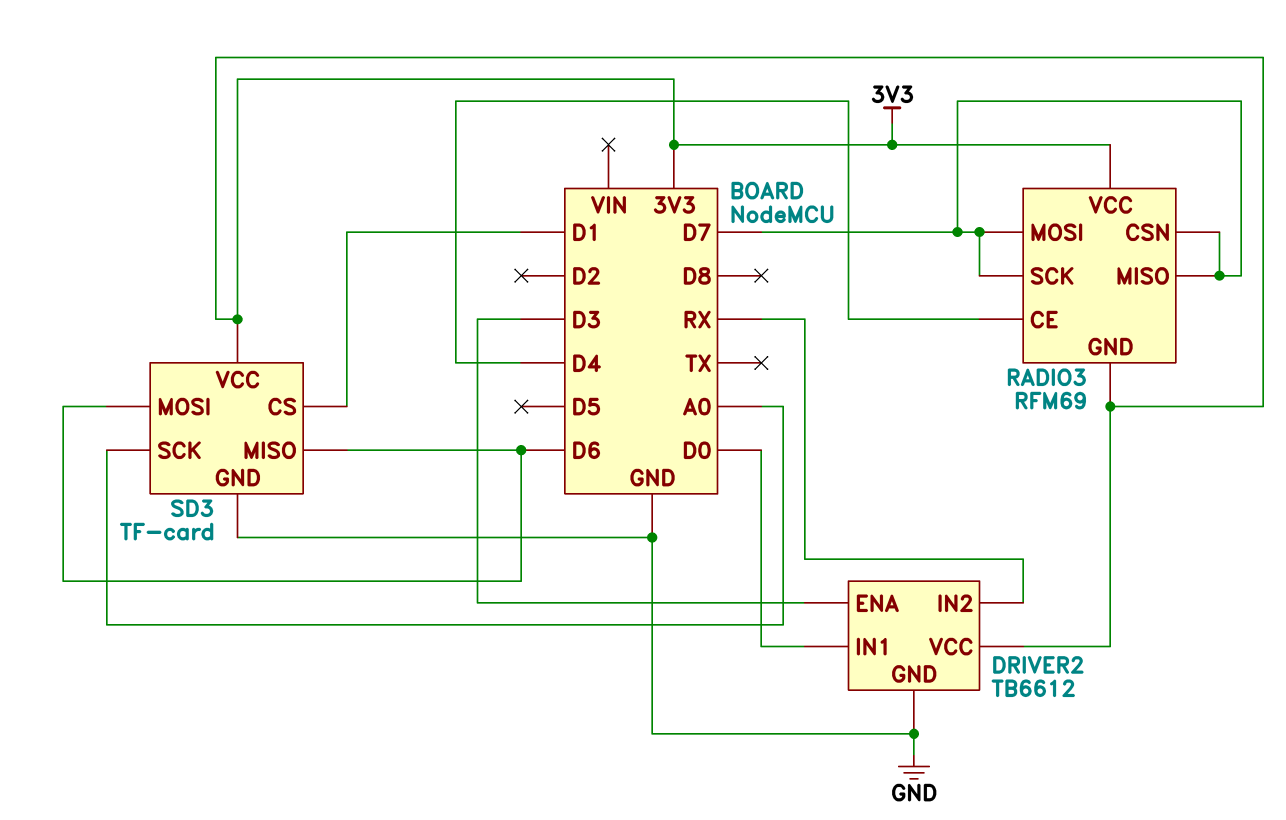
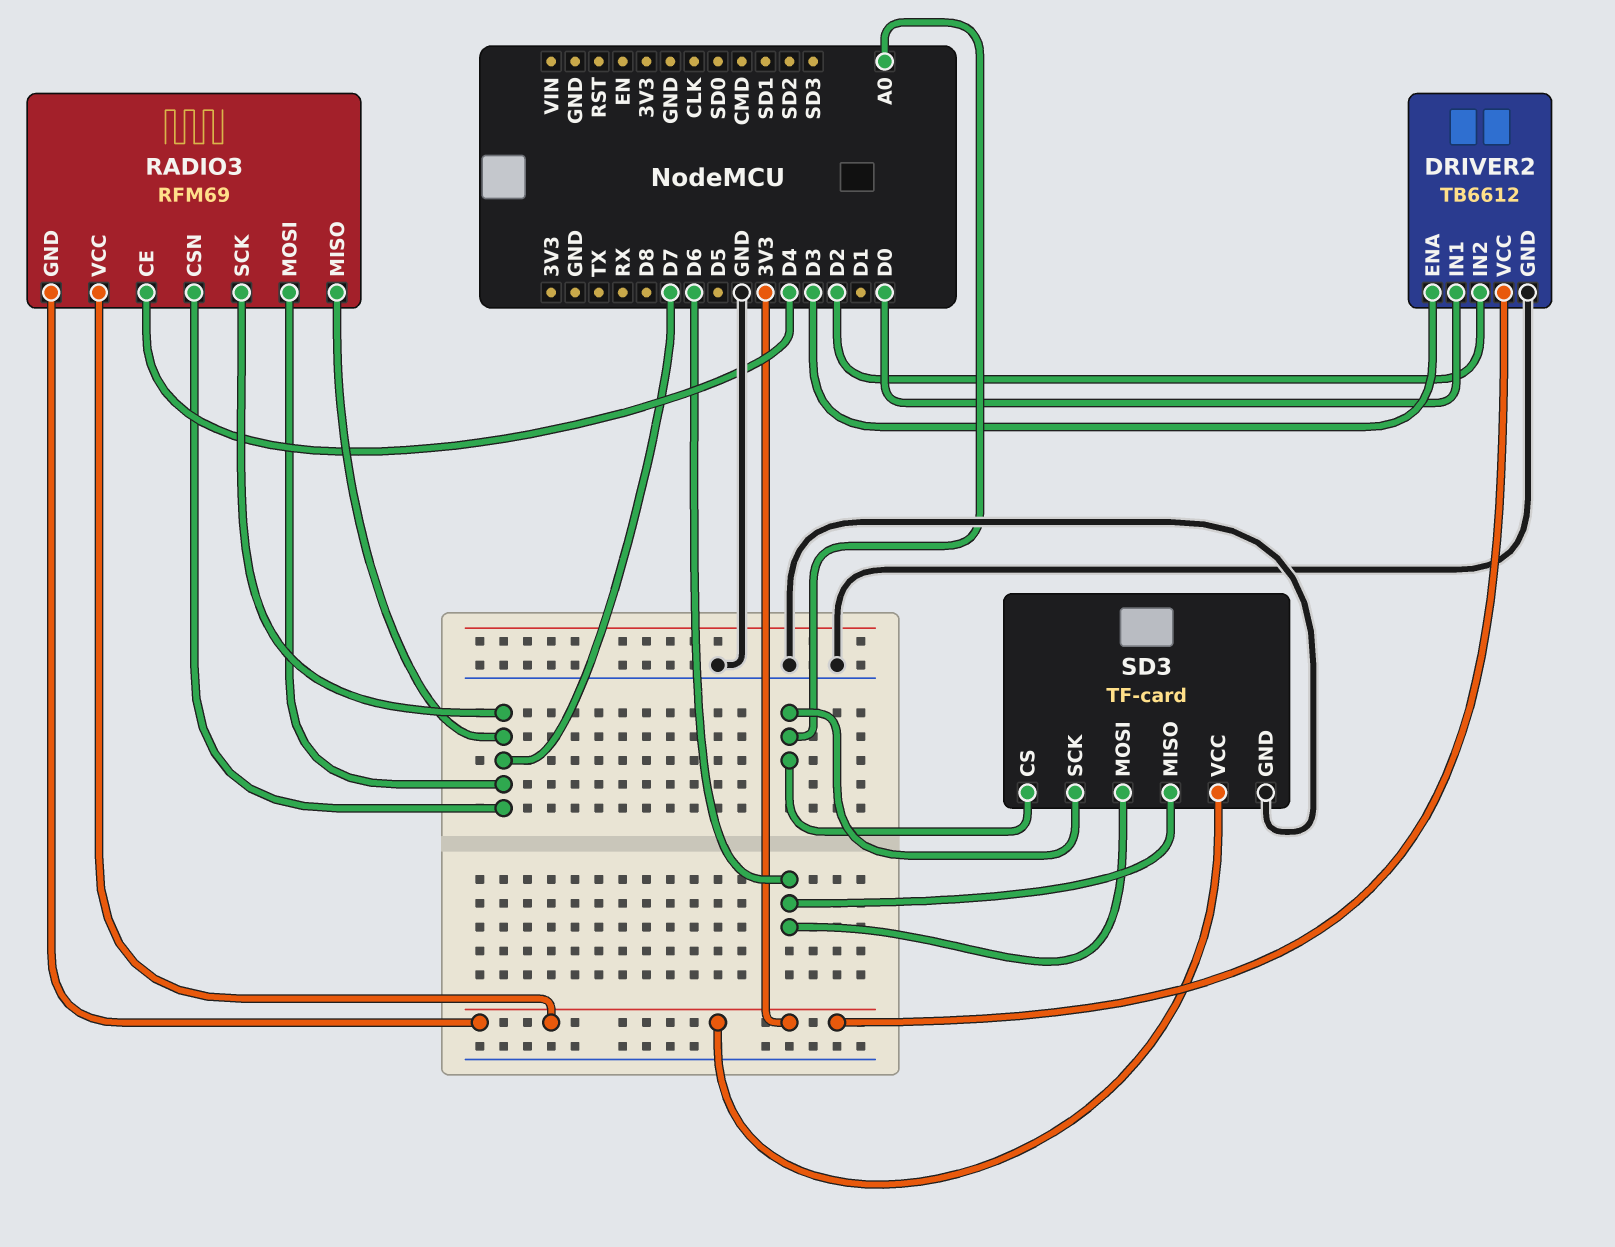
DRIVER2 pin IN2: RX -> D2
SD3 pin CS: D1 -> A0

